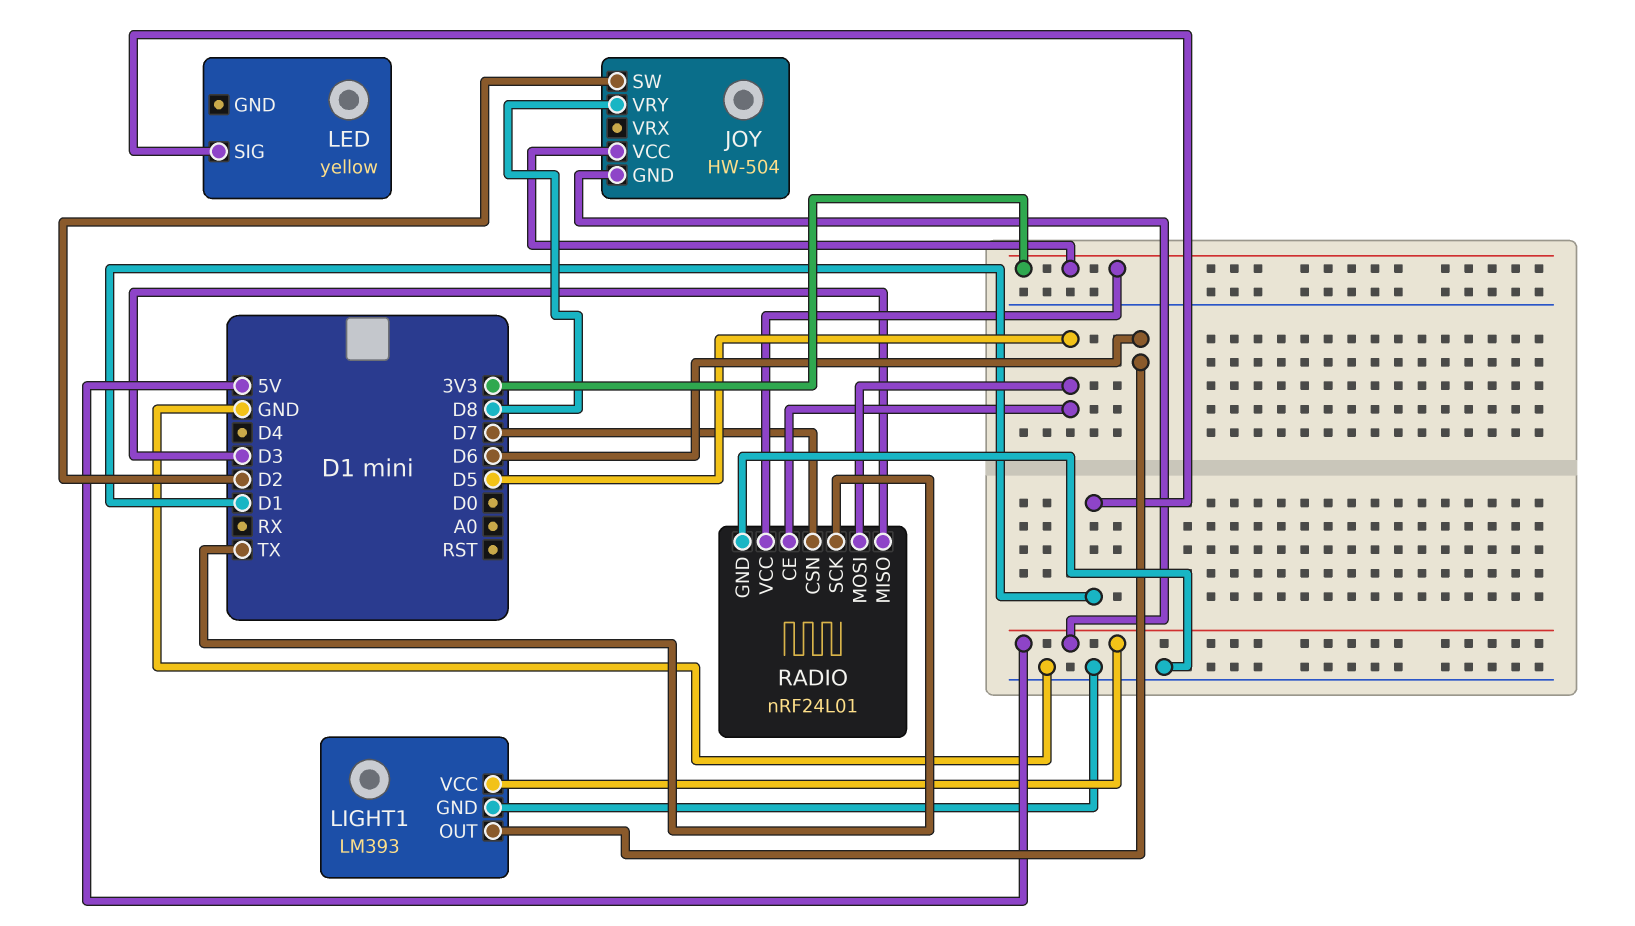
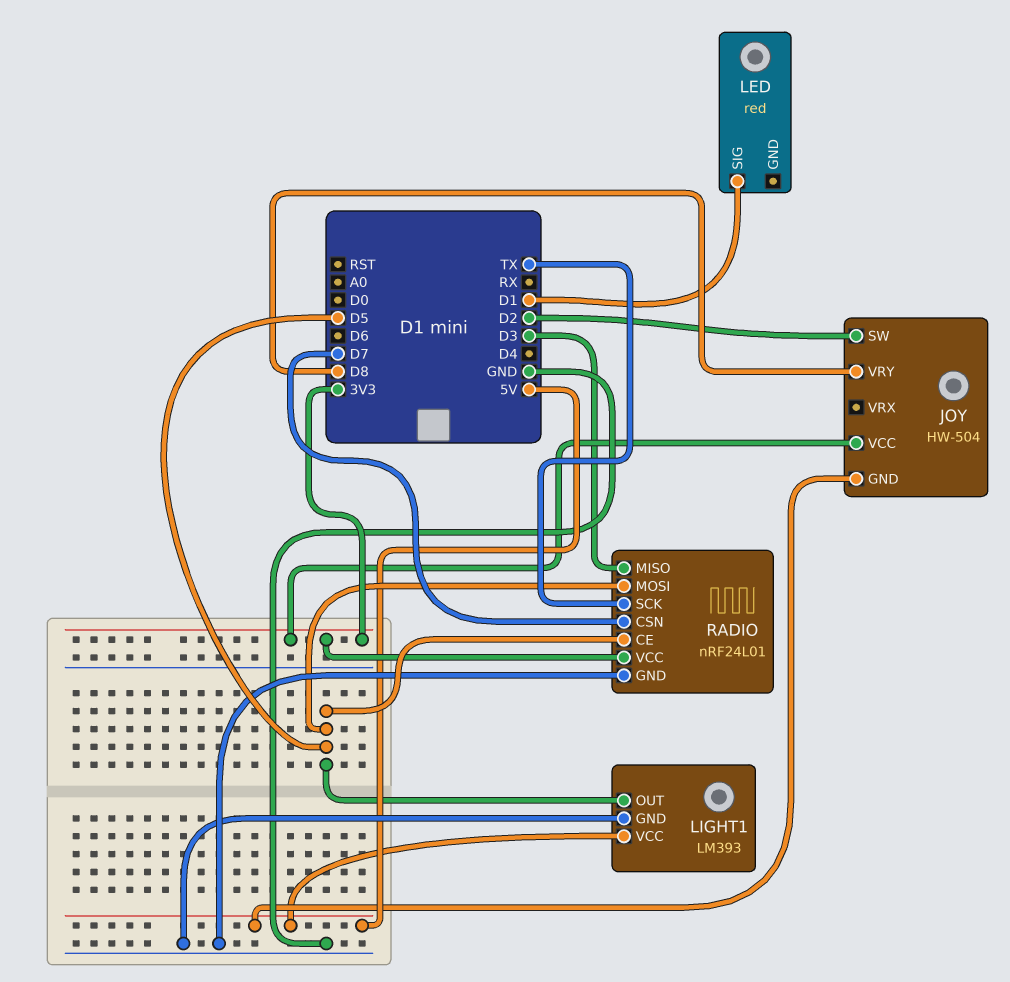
LED: yellow -> red
LIGHT1 pin OUT: D6 -> D5

